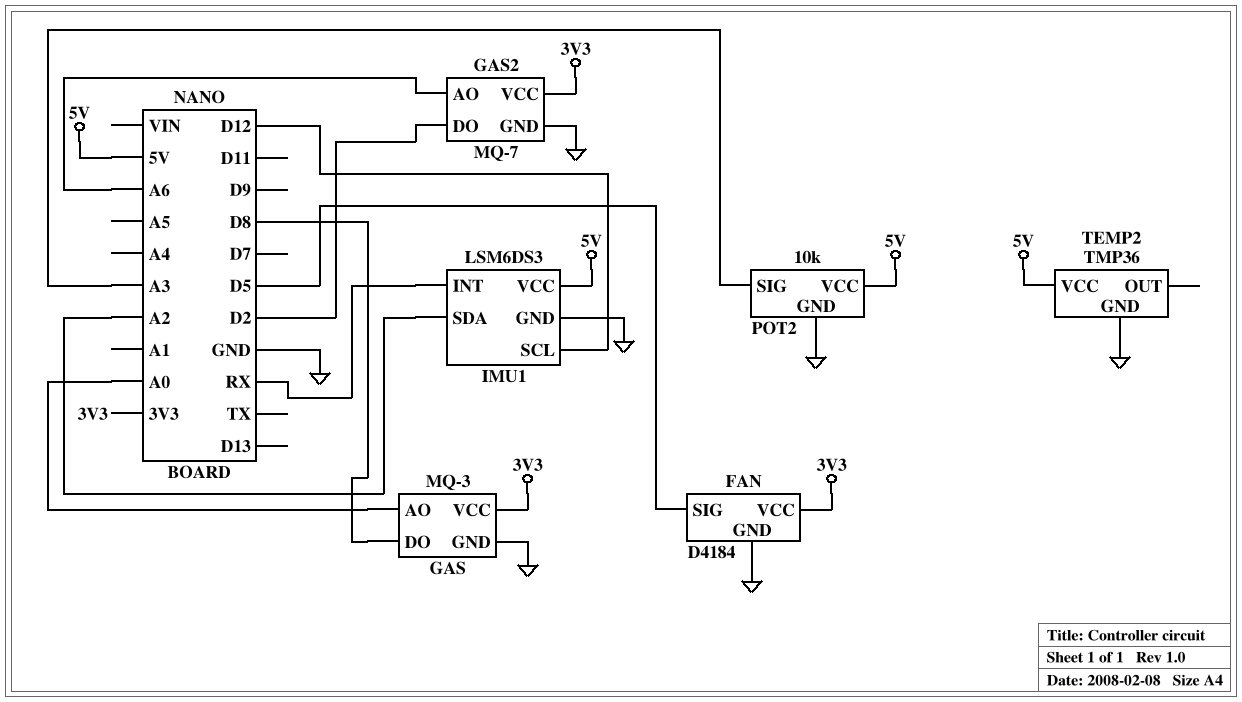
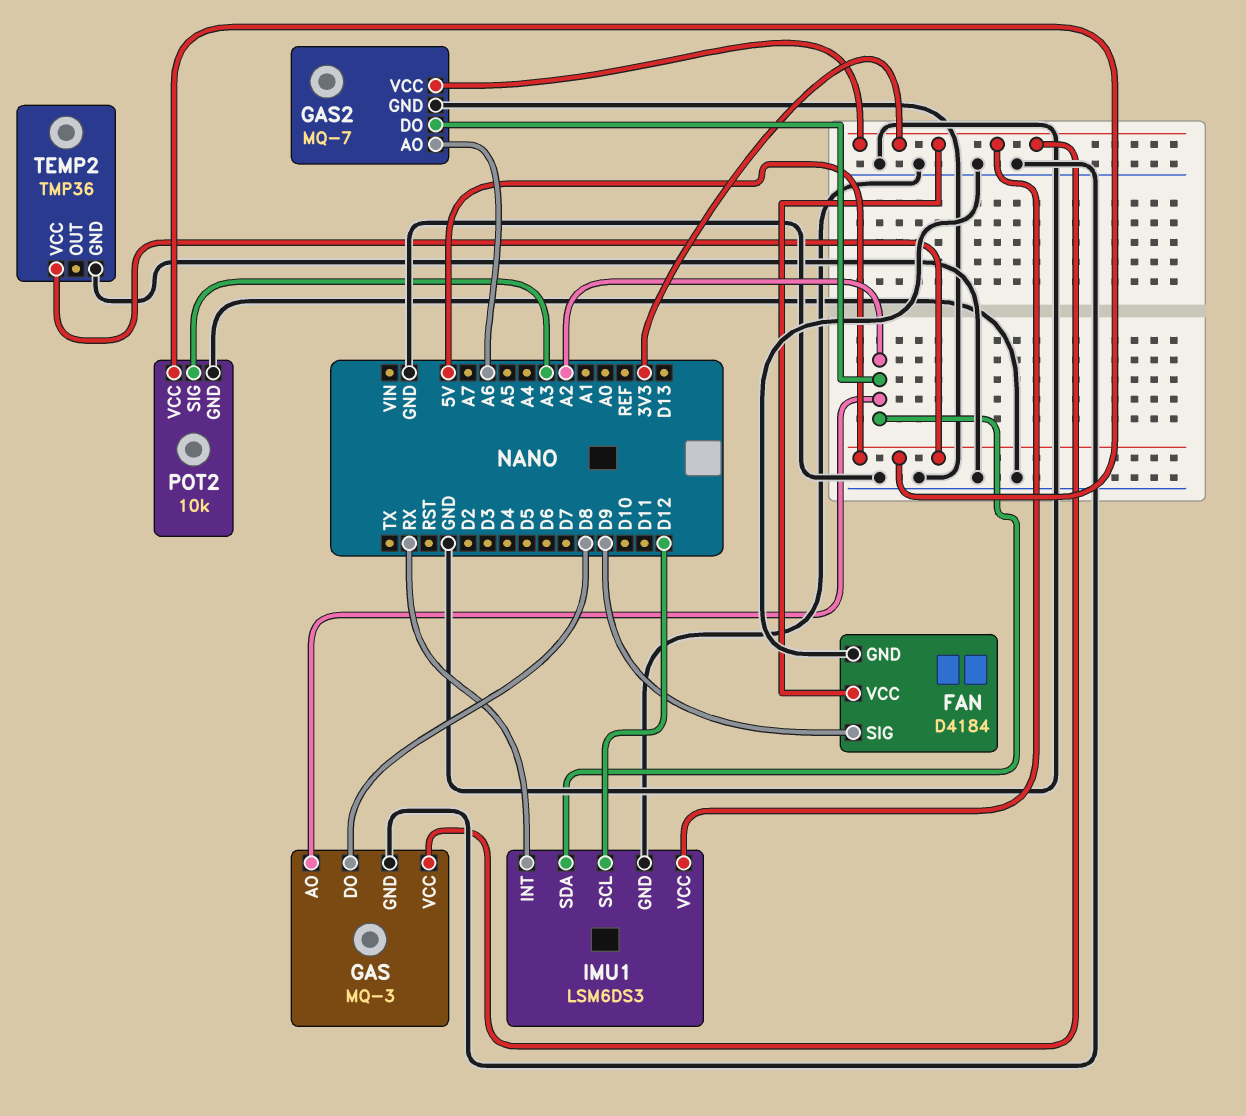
FAN pin SIG: D5 -> D9
GAS pin AO: A0 -> A2
GAS2 pin DO: D2 -> A2
IMU1 pin VCC: 5V -> 3V3

